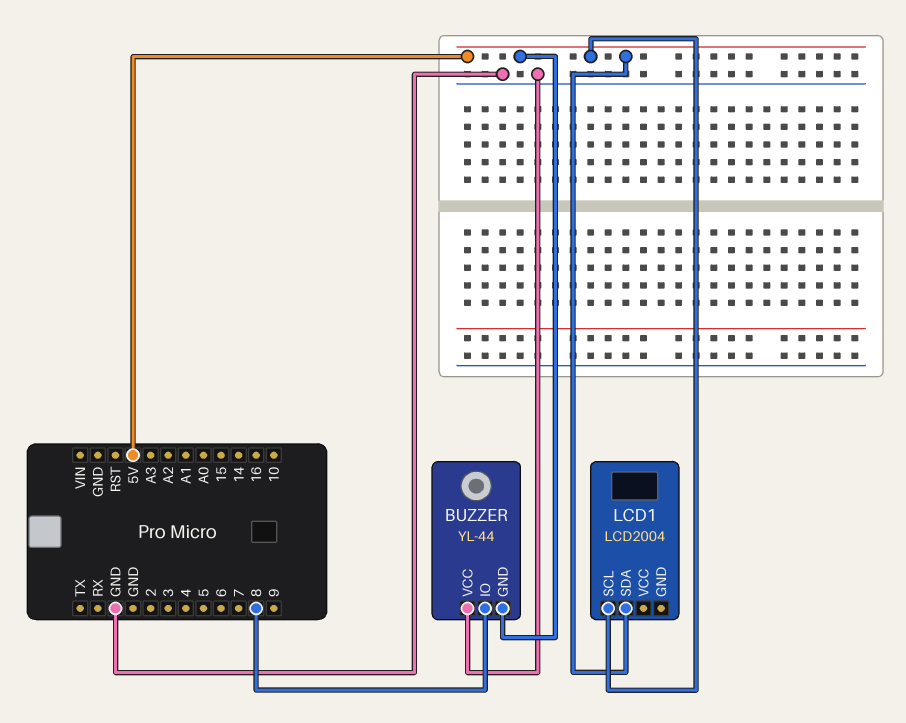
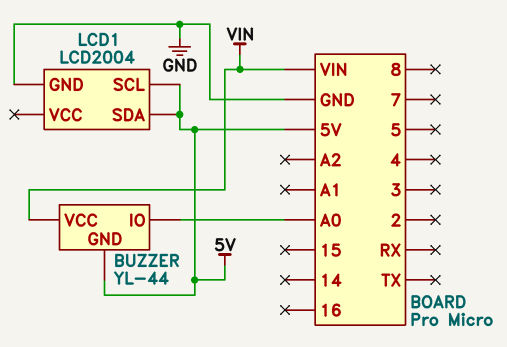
BUZZER pin IO: 8 -> A0
BUZZER pin VCC: GND -> VIN
LCD1 pin GND: none -> GND

